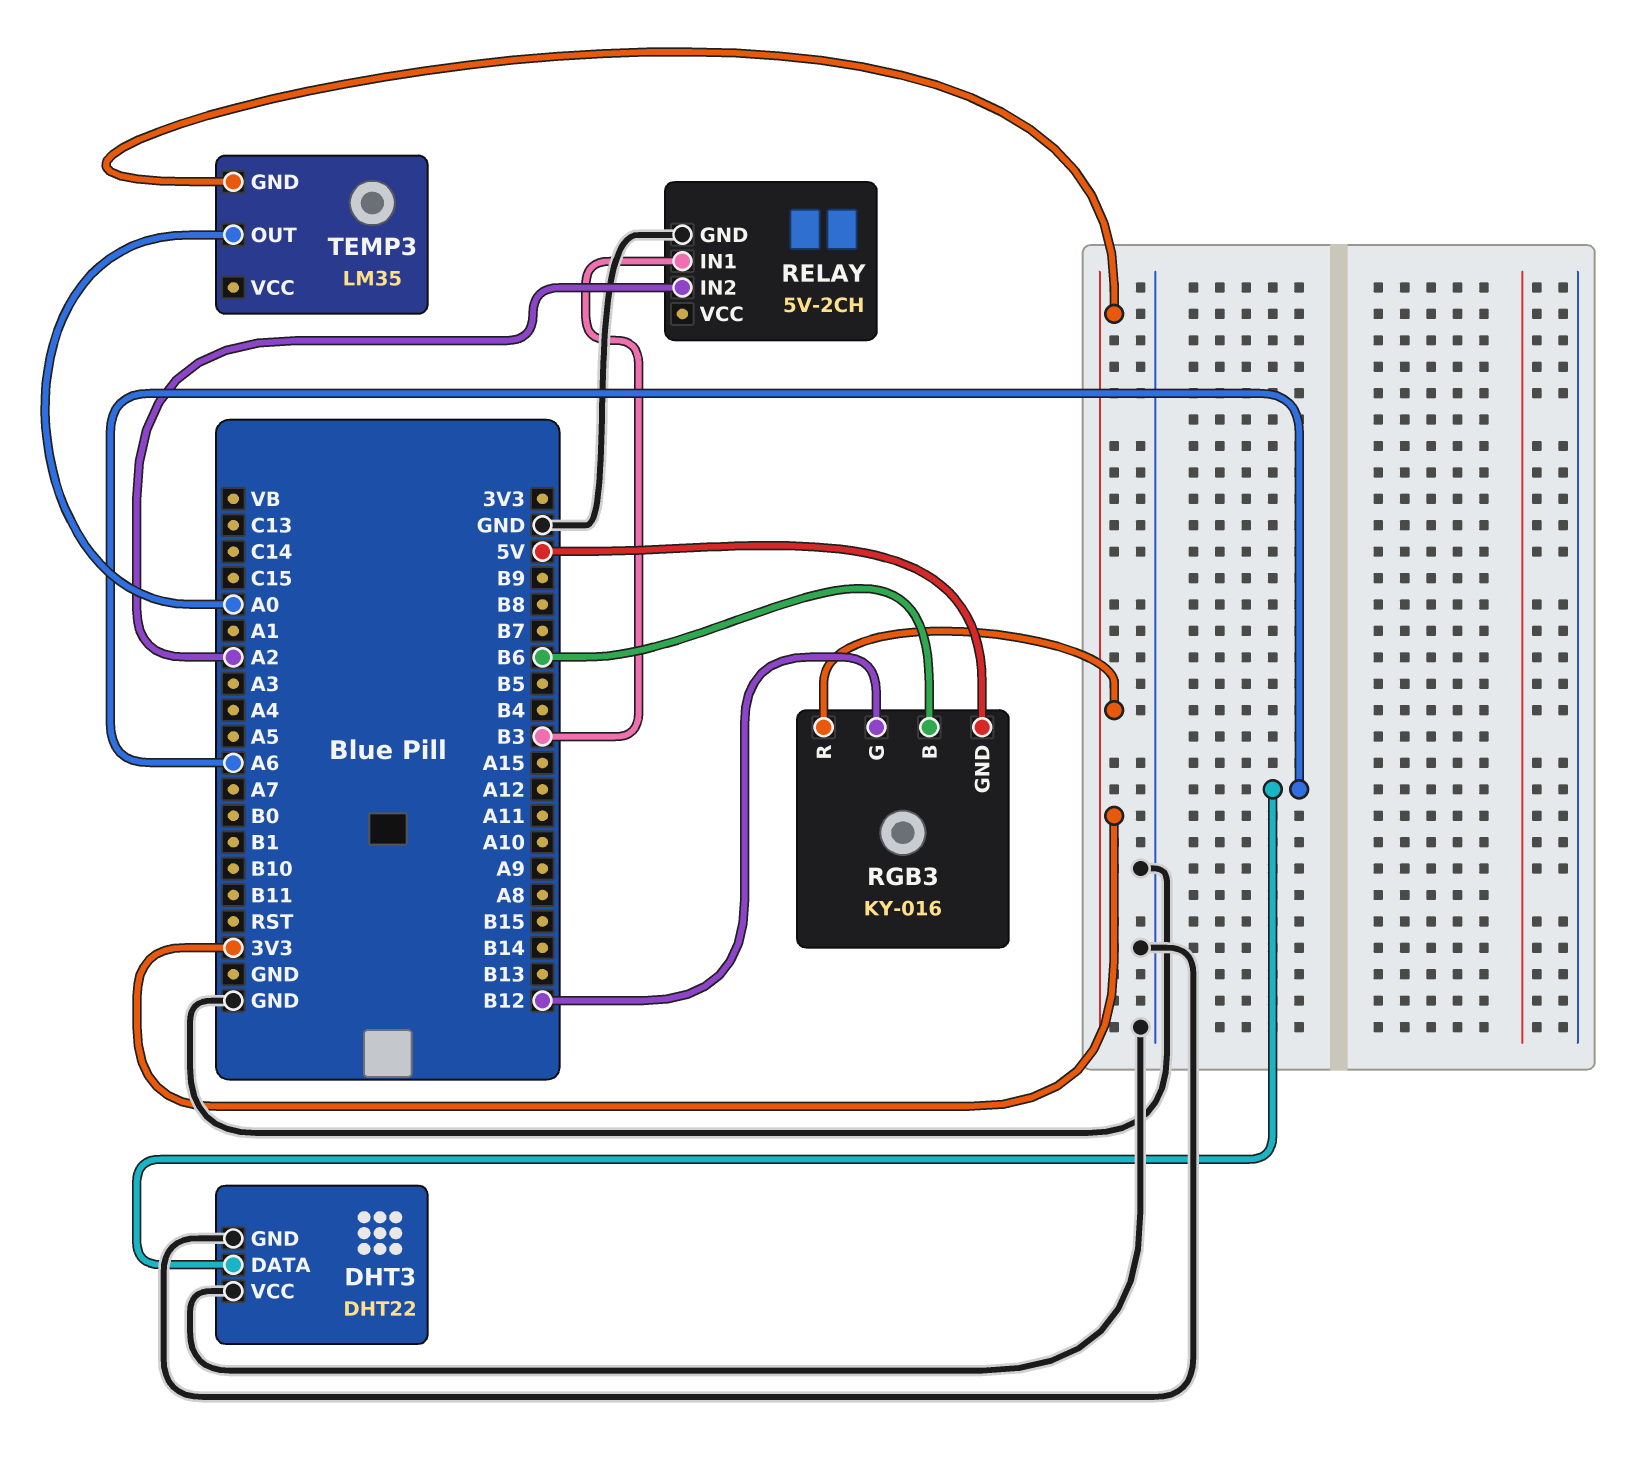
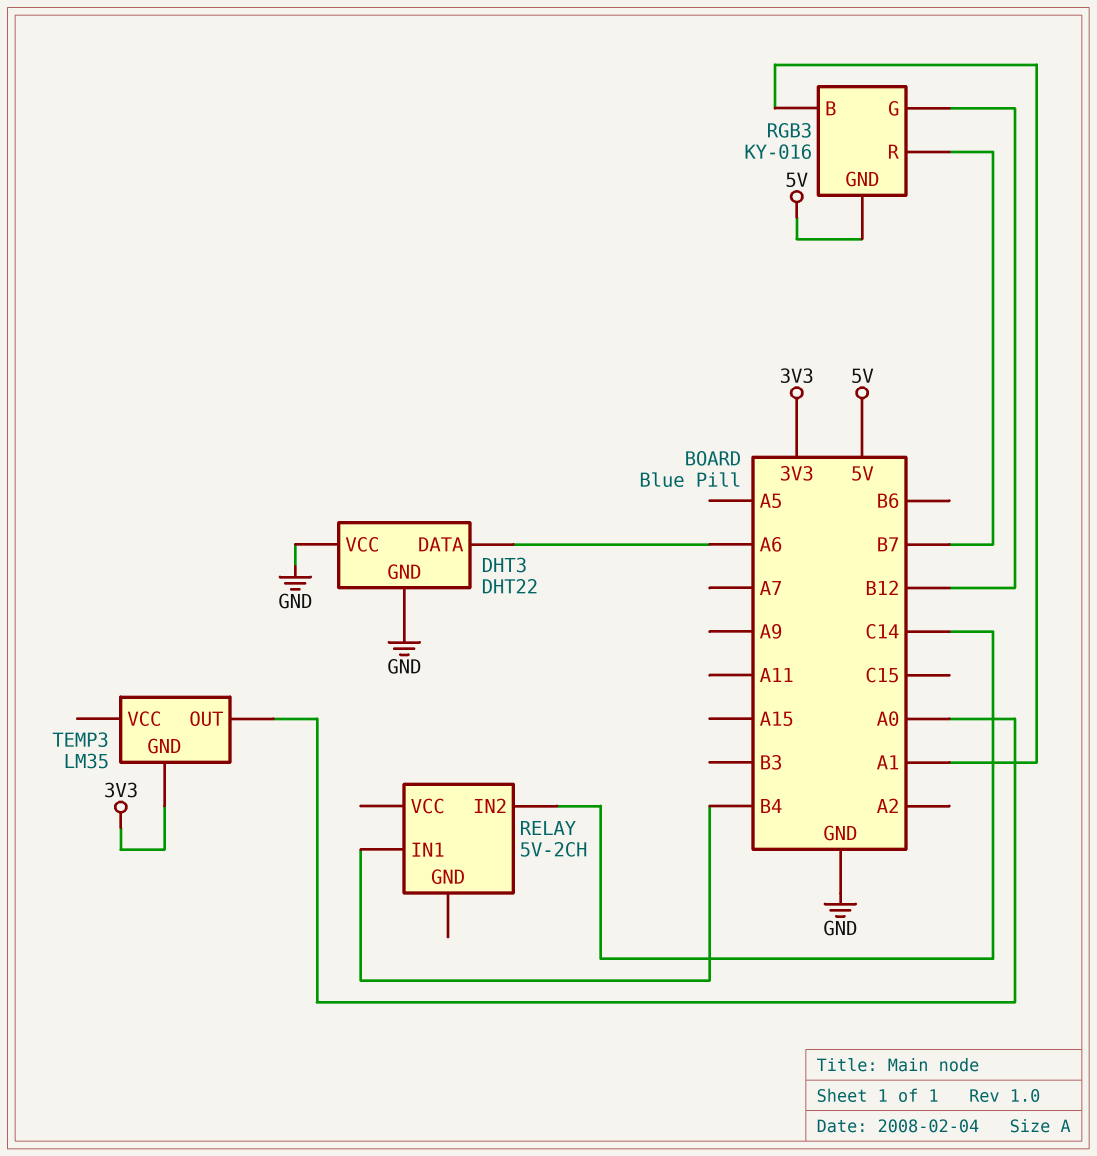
RELAY pin GND: GND -> none
RELAY pin IN1: B3 -> B4
RELAY pin IN2: A2 -> C14
RGB3 pin B: B6 -> A1
RGB3 pin R: 3V3 -> B7

